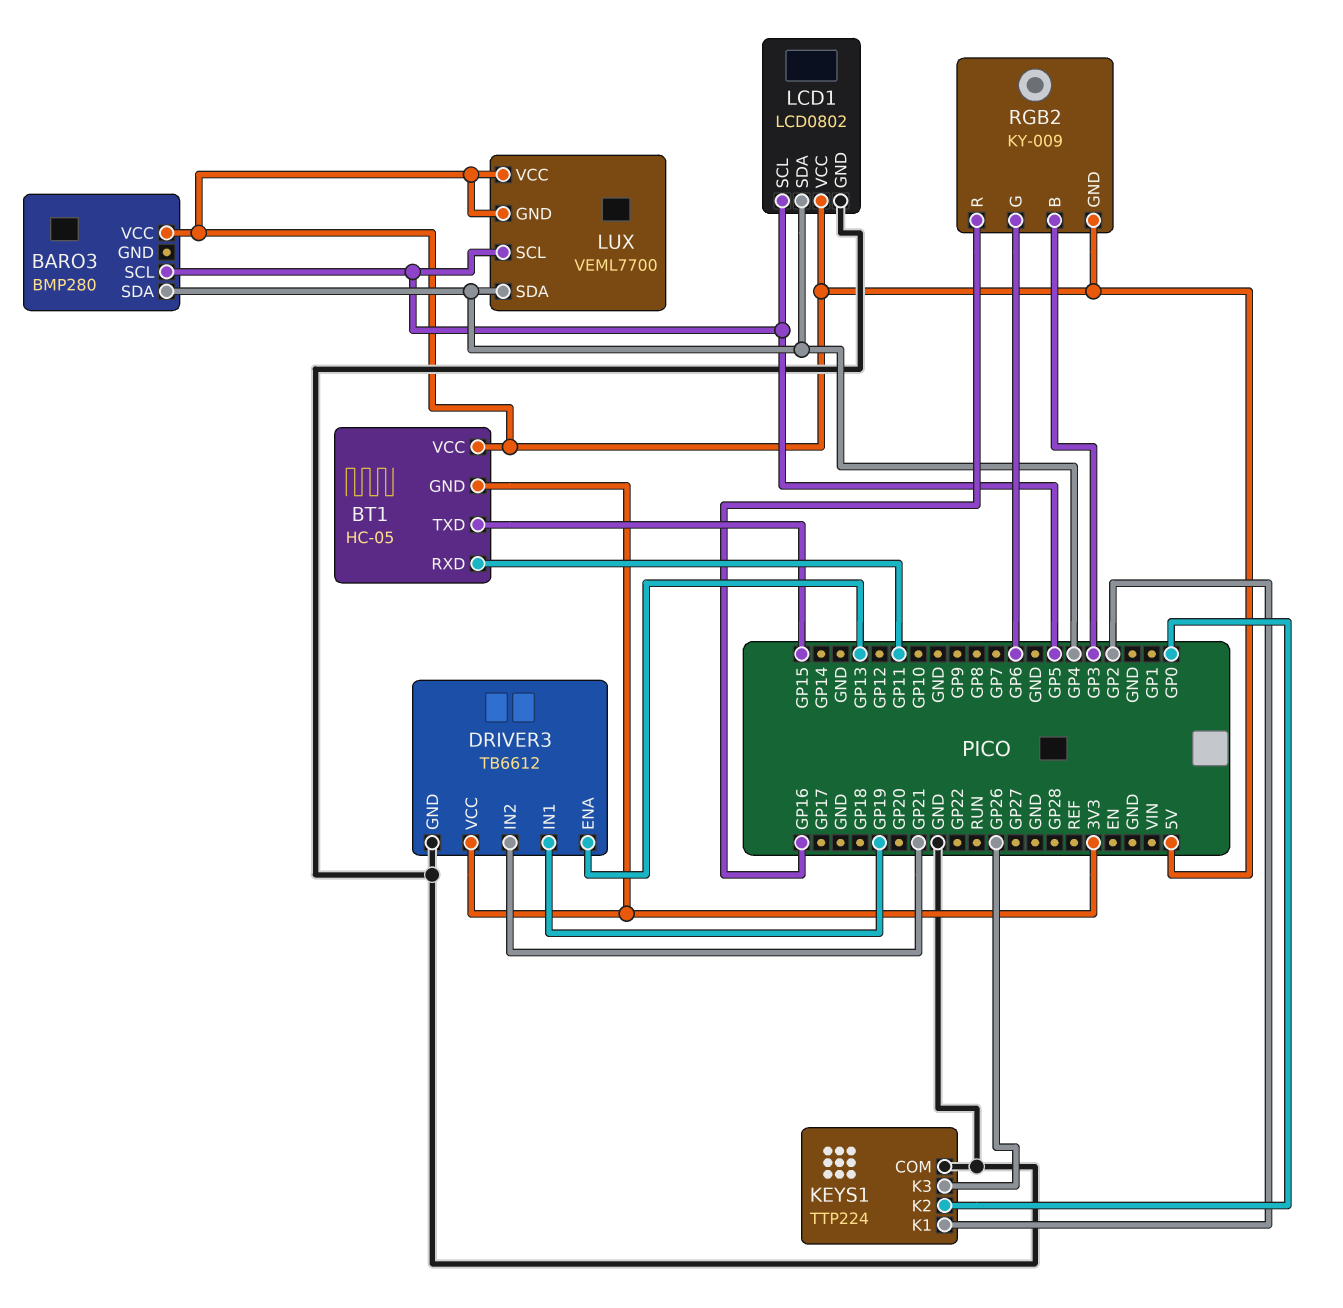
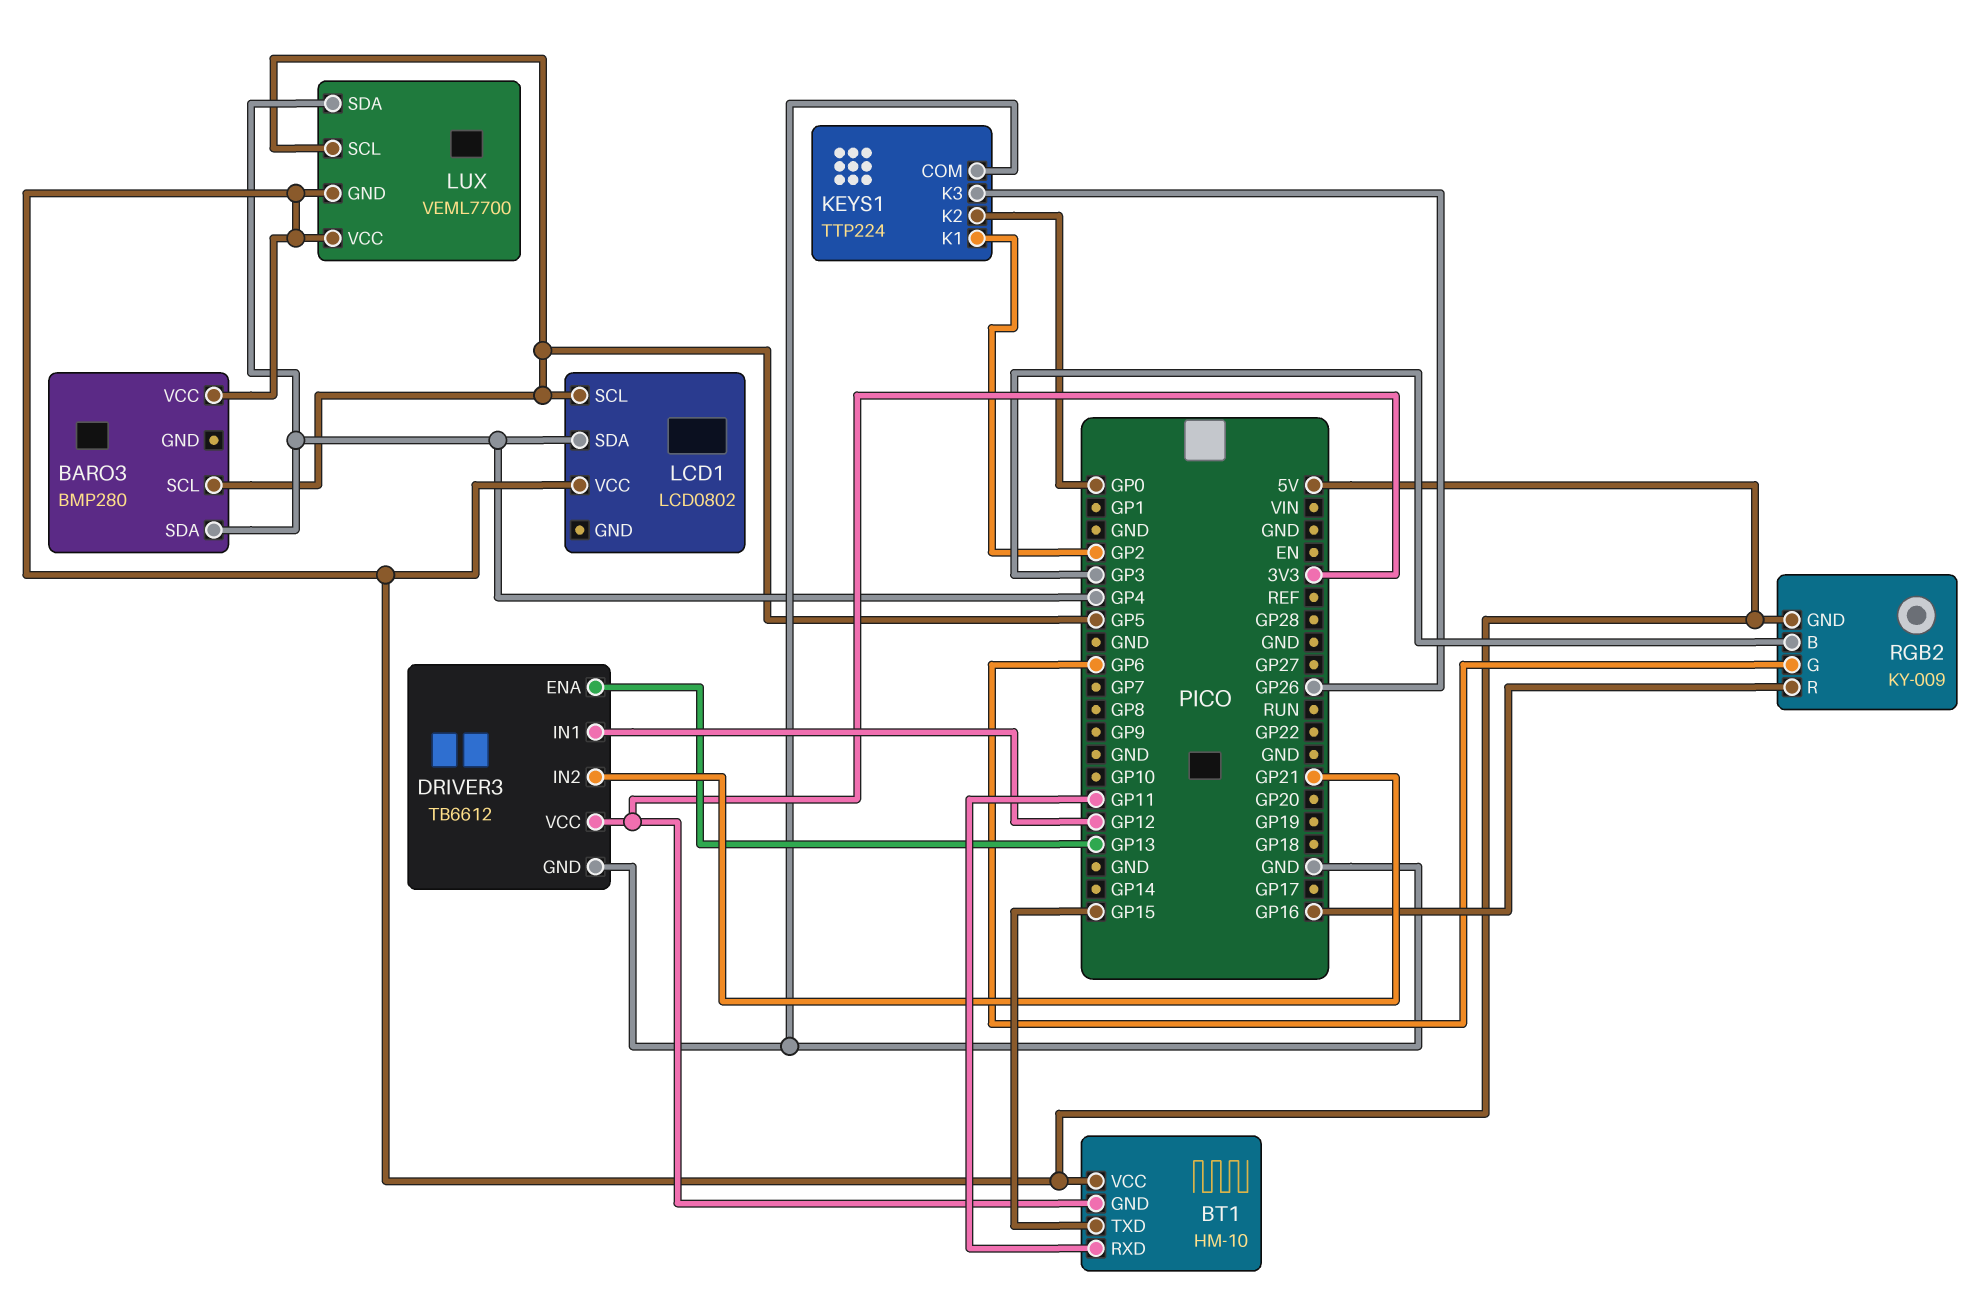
BT1: HC-05 -> HM-10
DRIVER3 pin IN1: GP19 -> GP12
LCD1 pin GND: GND -> none

